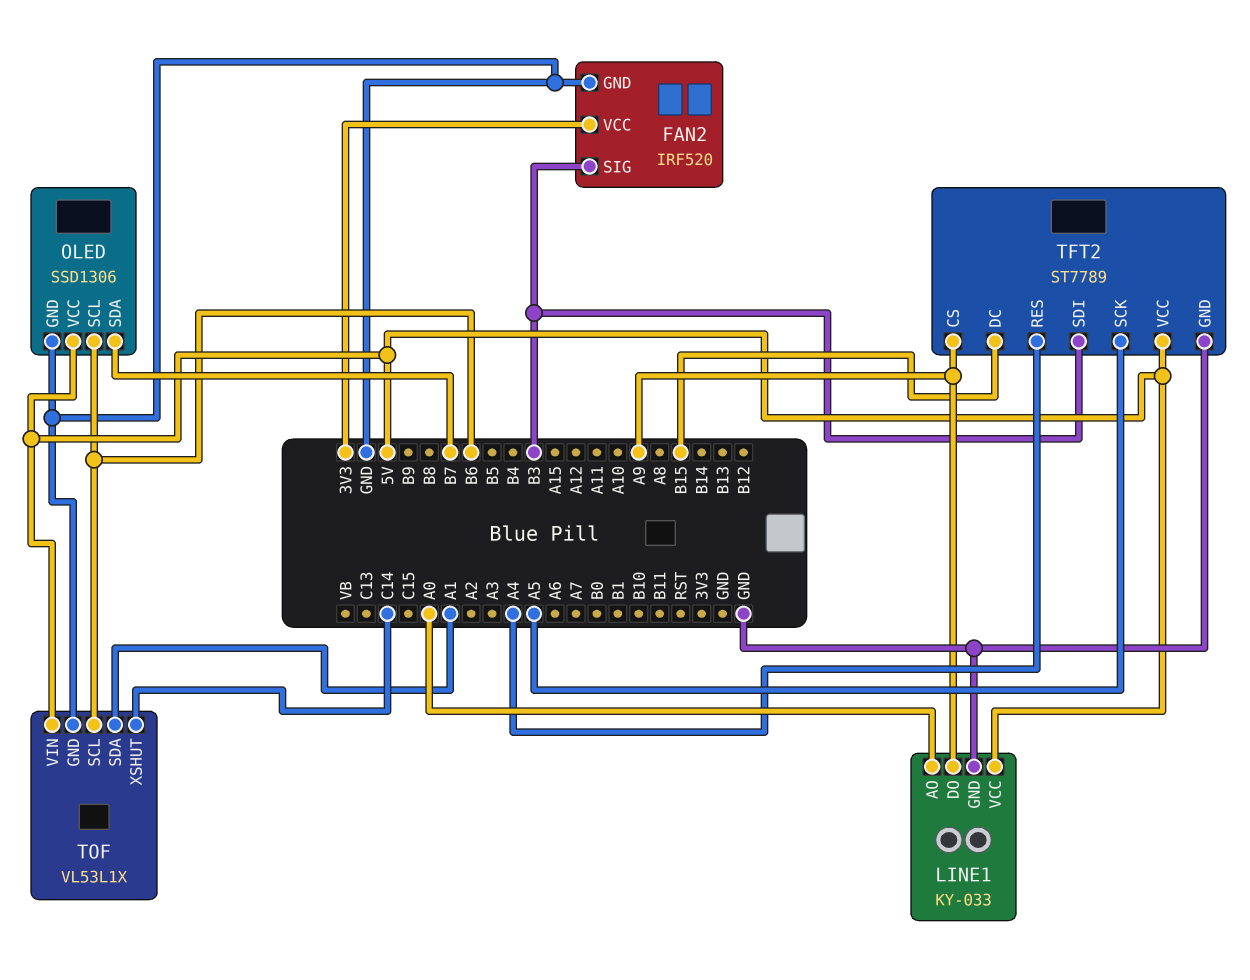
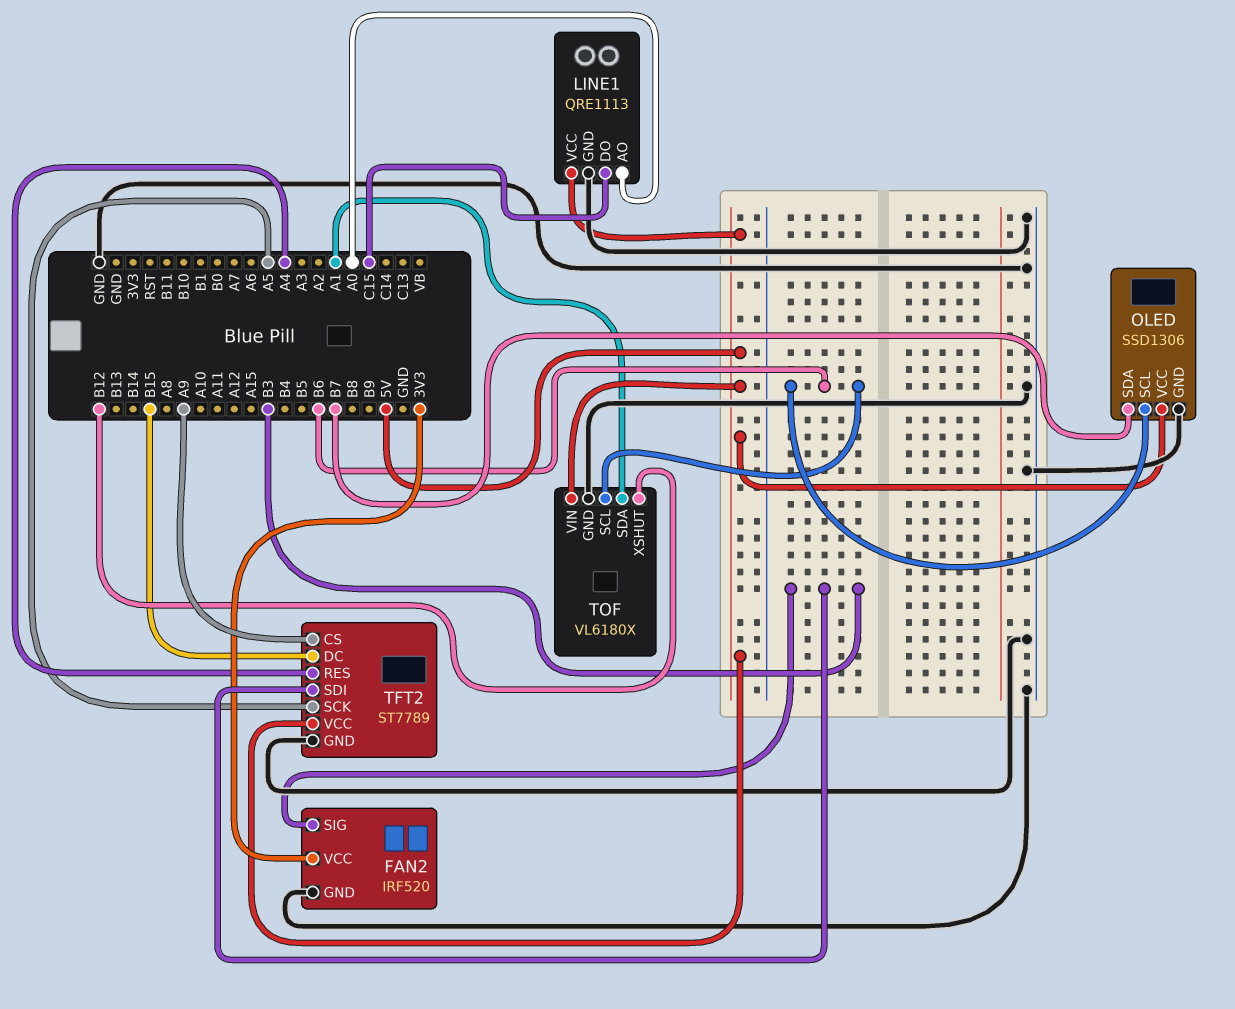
LINE1: KY-033 -> QRE1113
LINE1 pin DO: A9 -> C15
TOF: VL53L1X -> VL6180X
TOF pin XSHUT: C14 -> B12

